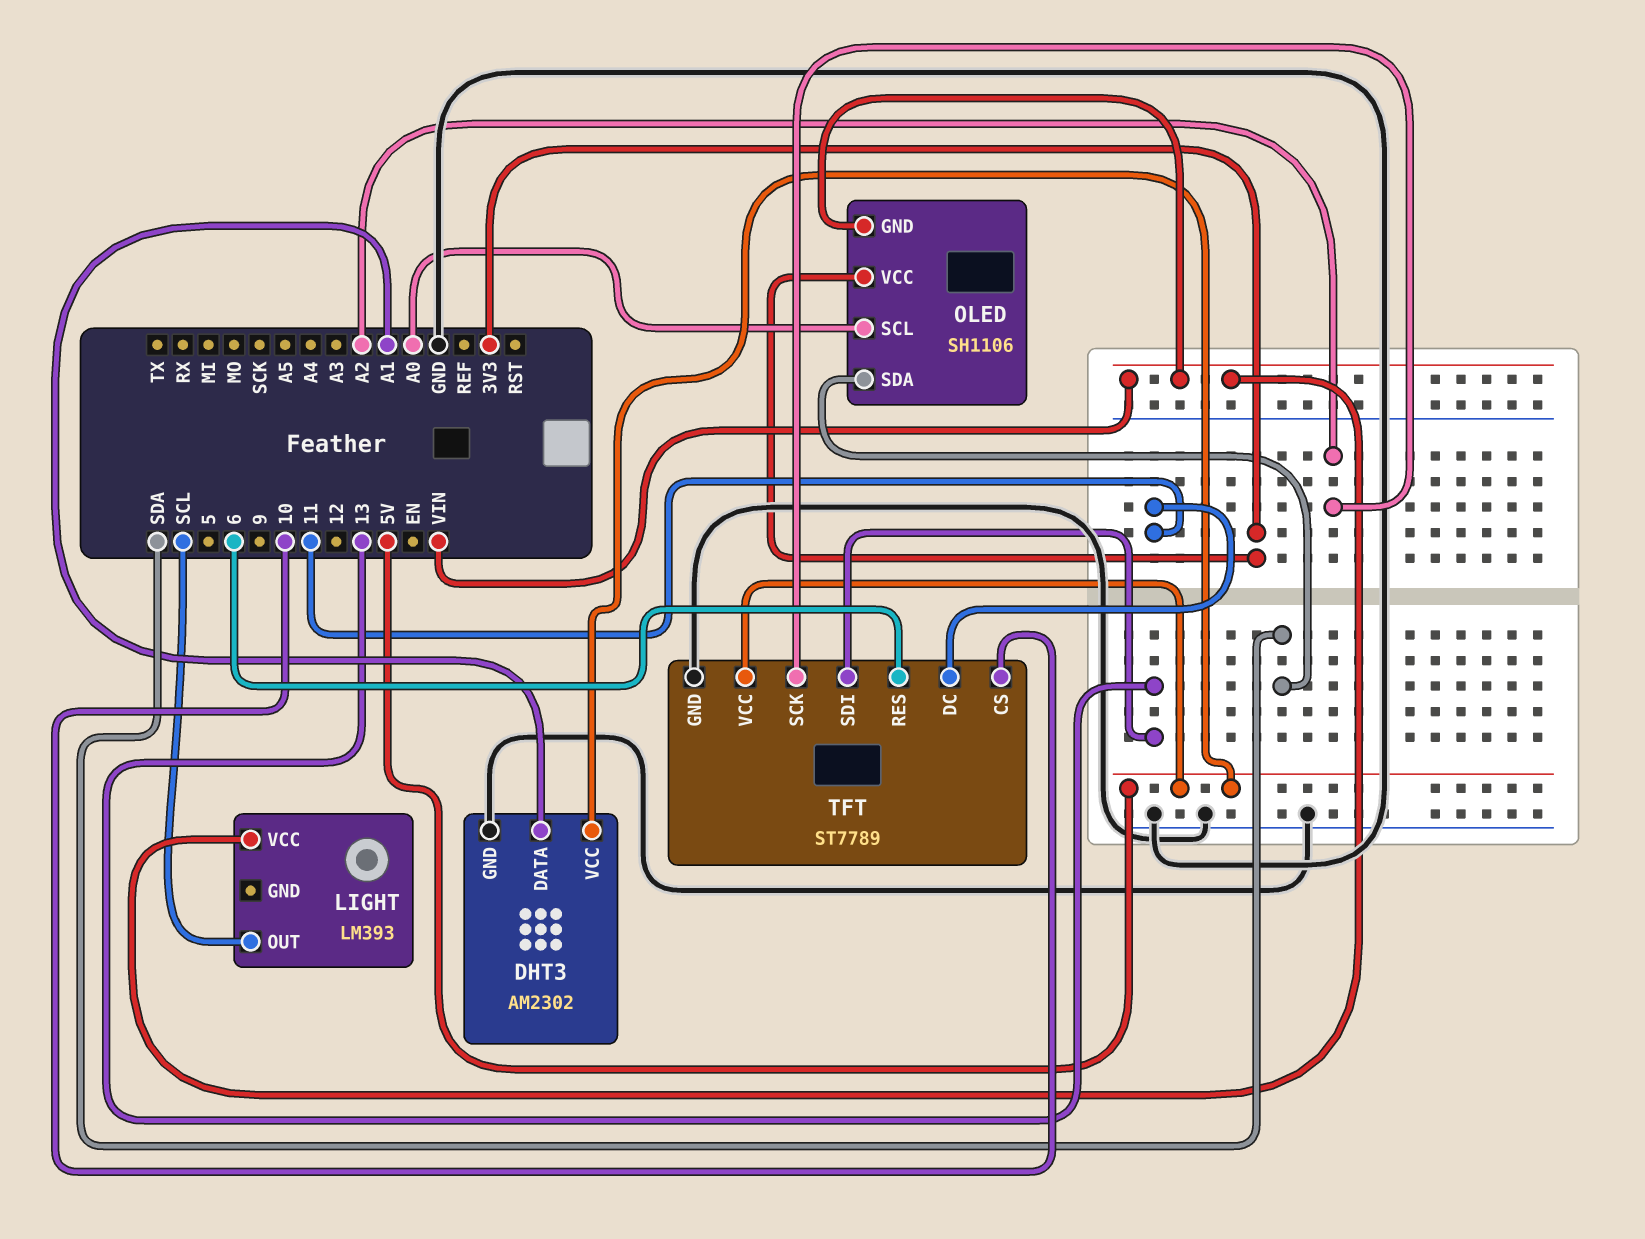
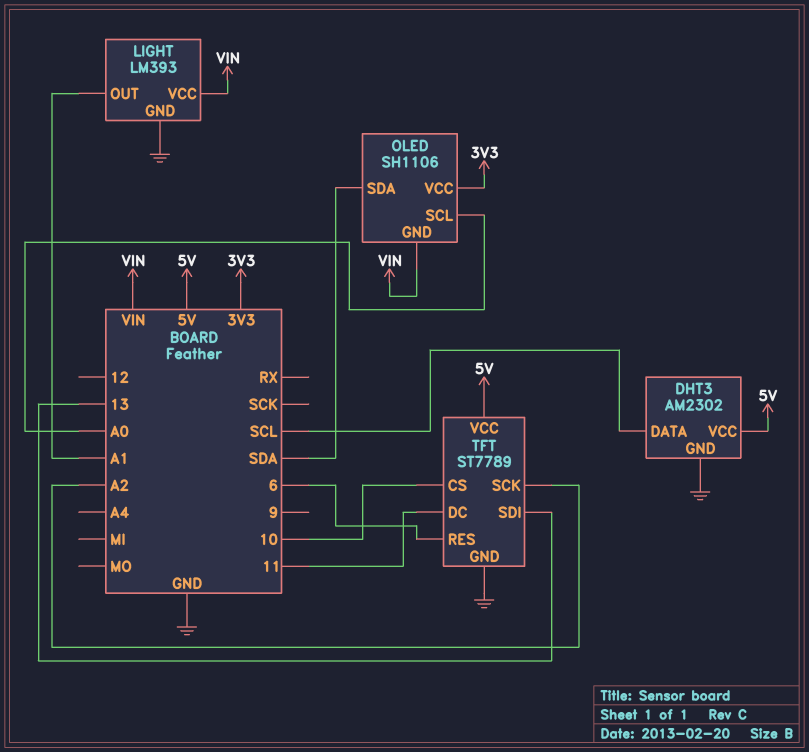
DHT3 pin DATA: A1 -> SCL
LIGHT pin GND: none -> GND
LIGHT pin OUT: SCL -> A1

